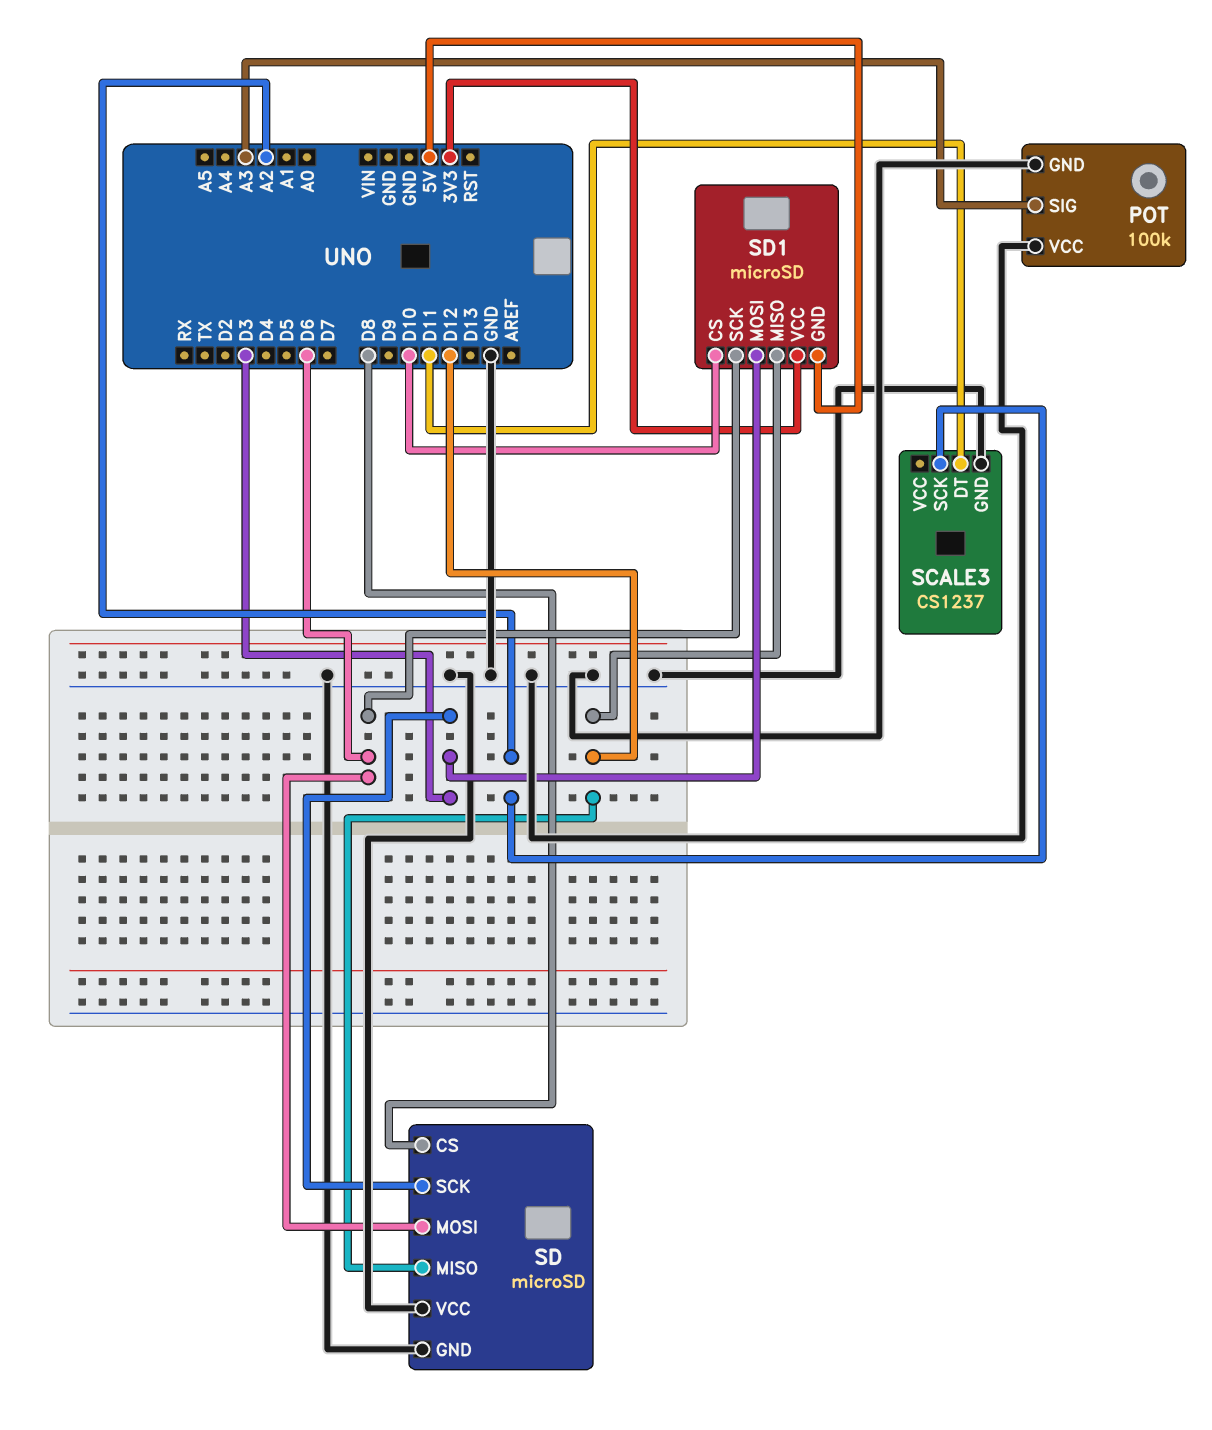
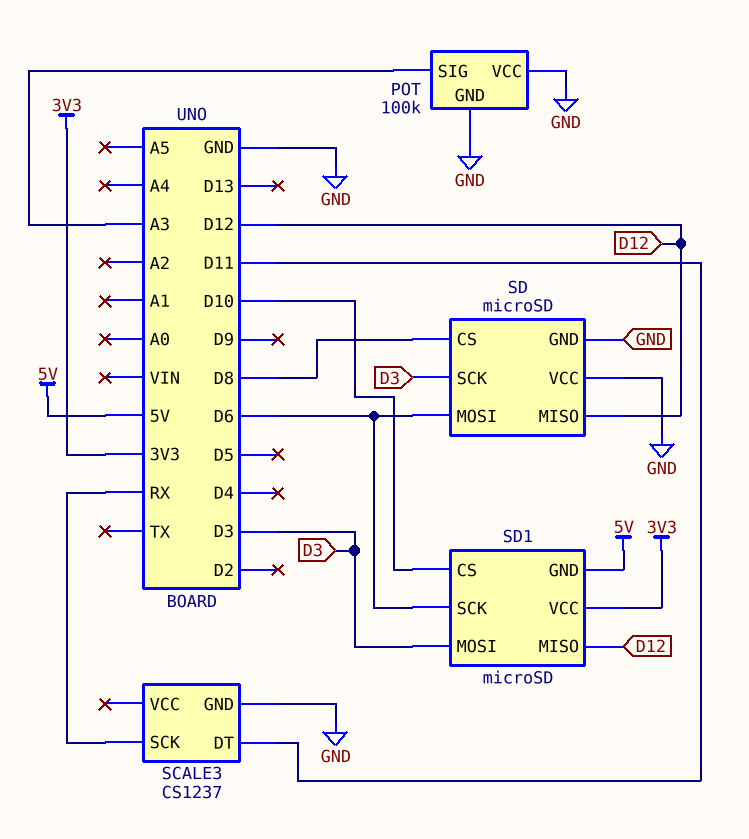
SCALE3 pin SCK: A2 -> RX

